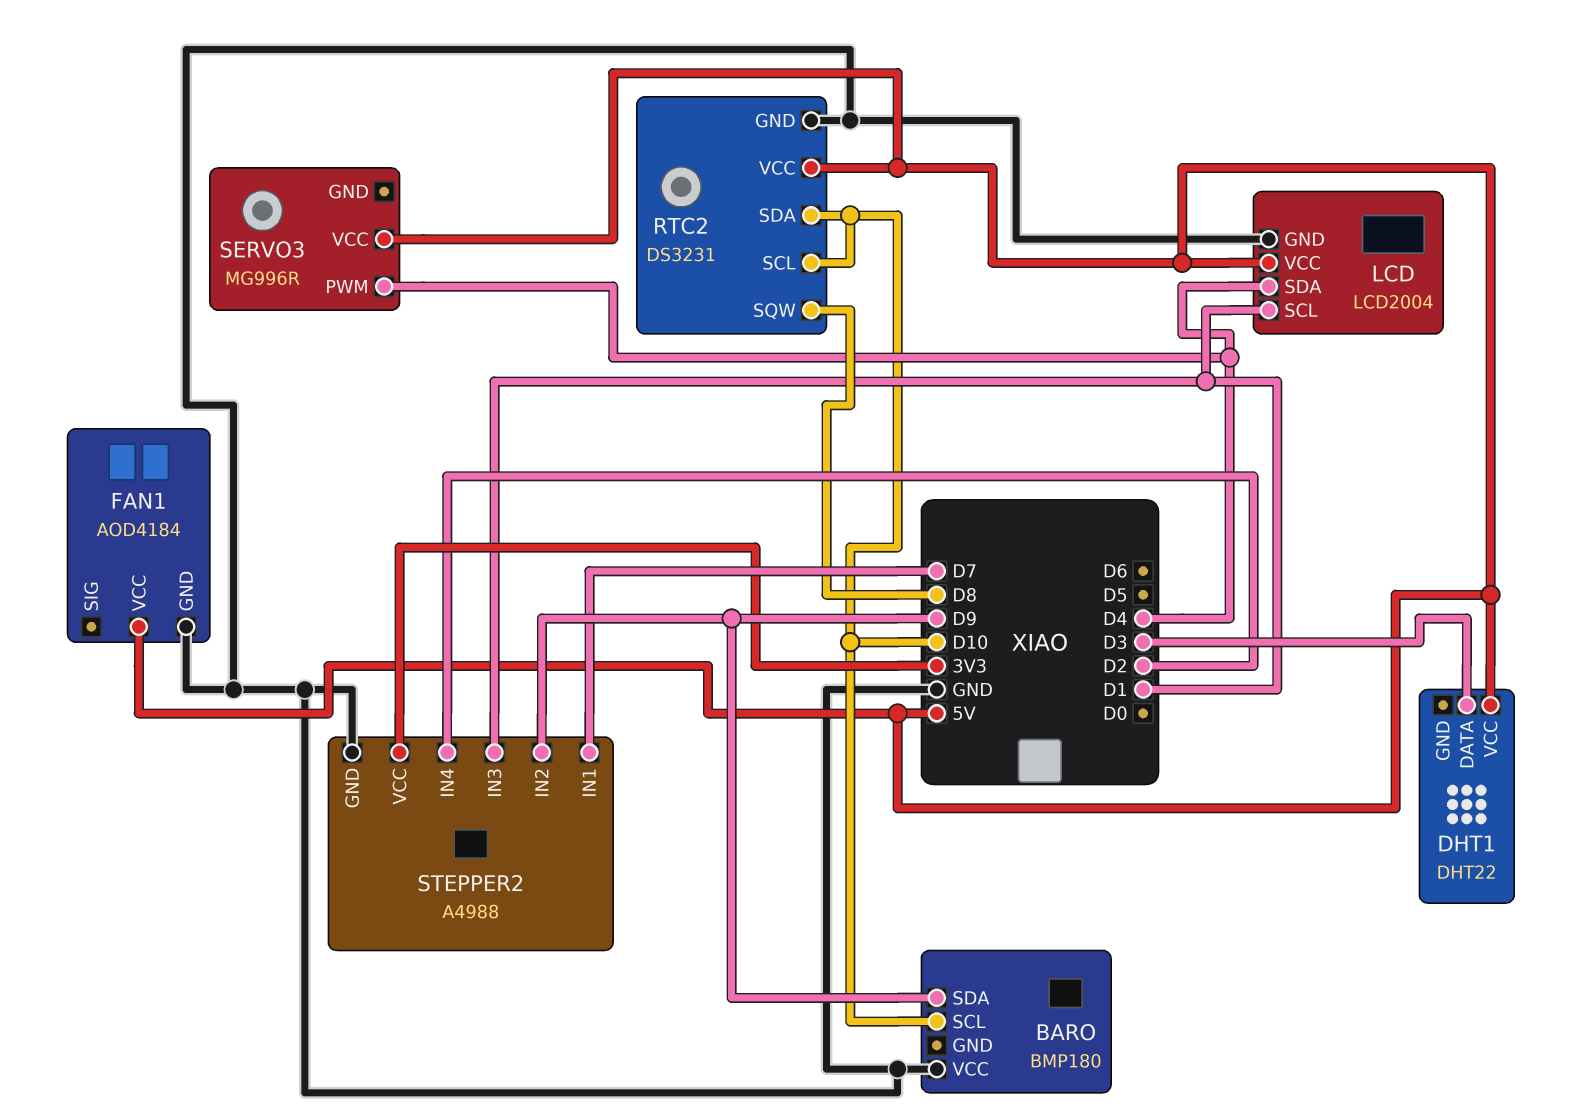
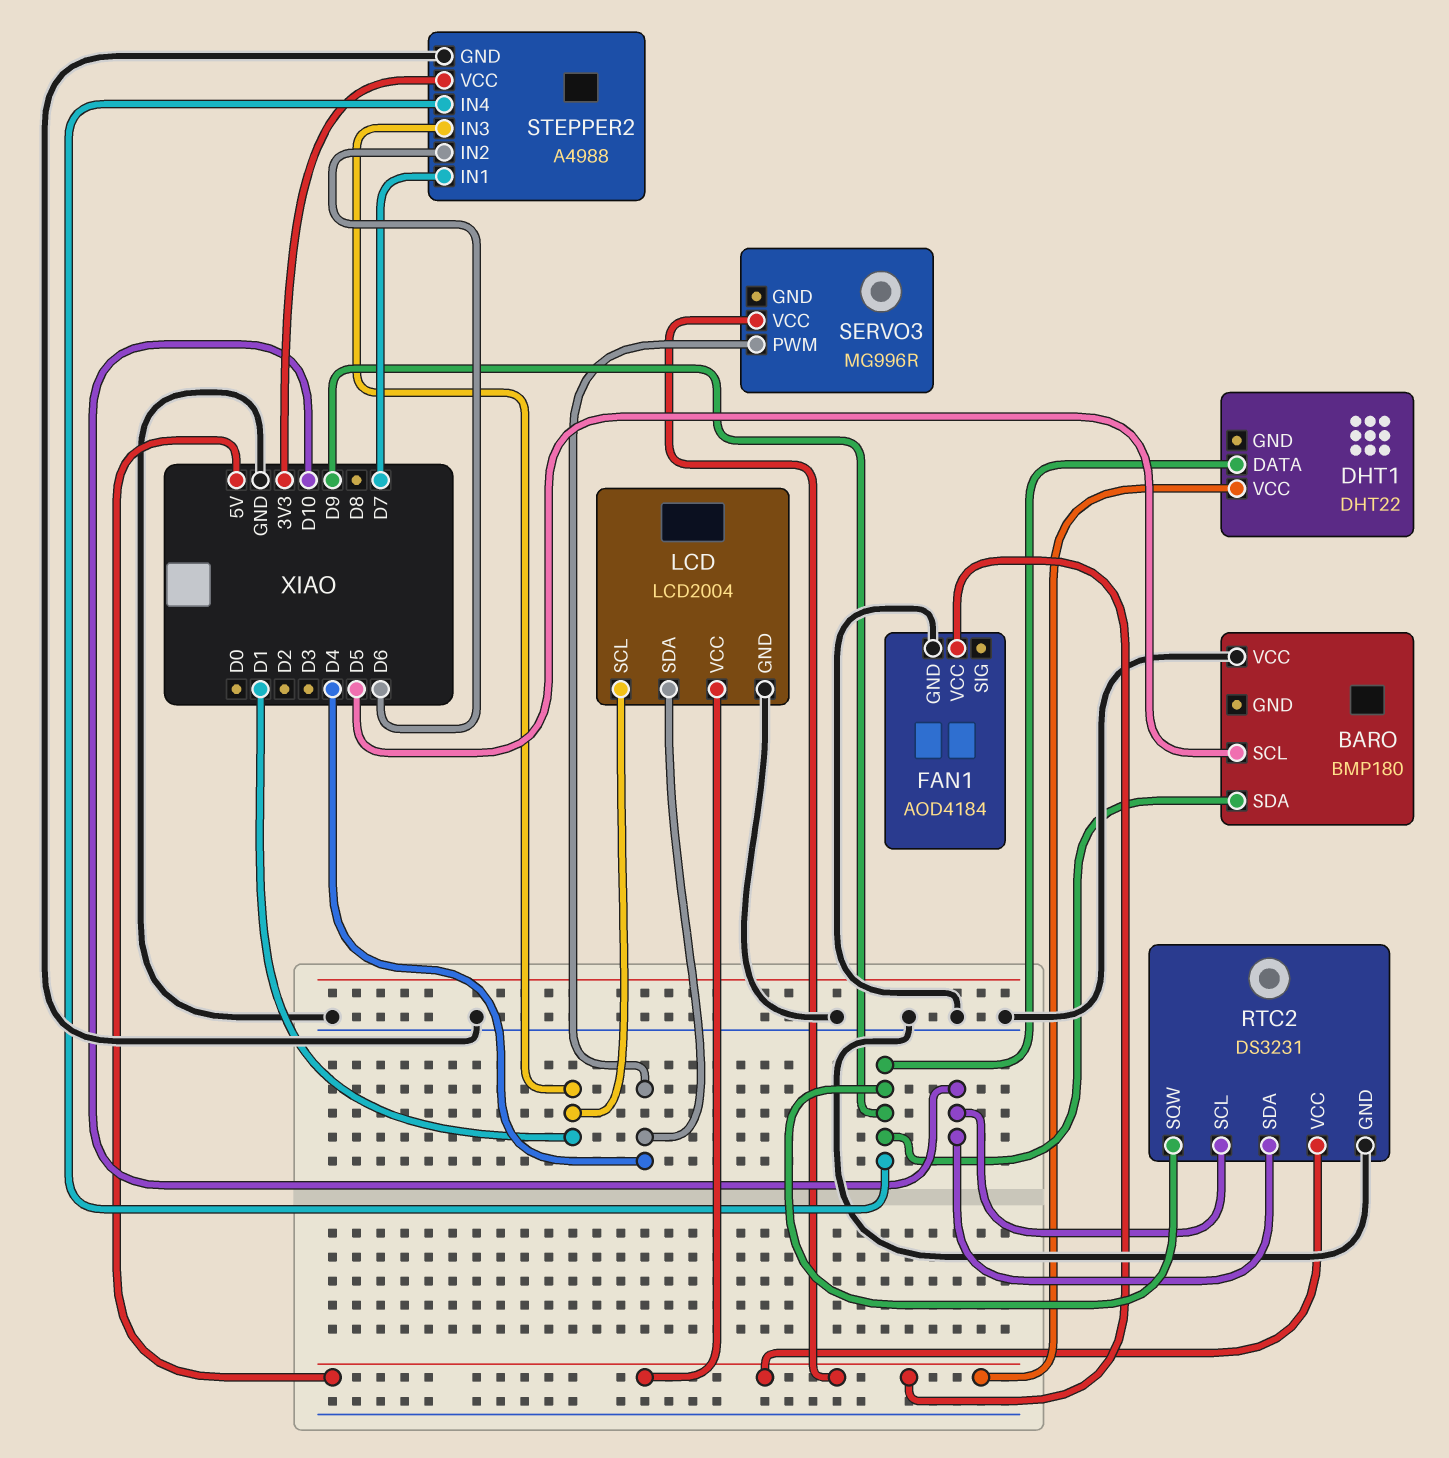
BARO pin SCL: D10 -> D5
DHT1 pin DATA: D3 -> D9
RTC2 pin SQW: D8 -> D9
STEPPER2 pin IN2: D9 -> D6
STEPPER2 pin IN4: D2 -> D9

